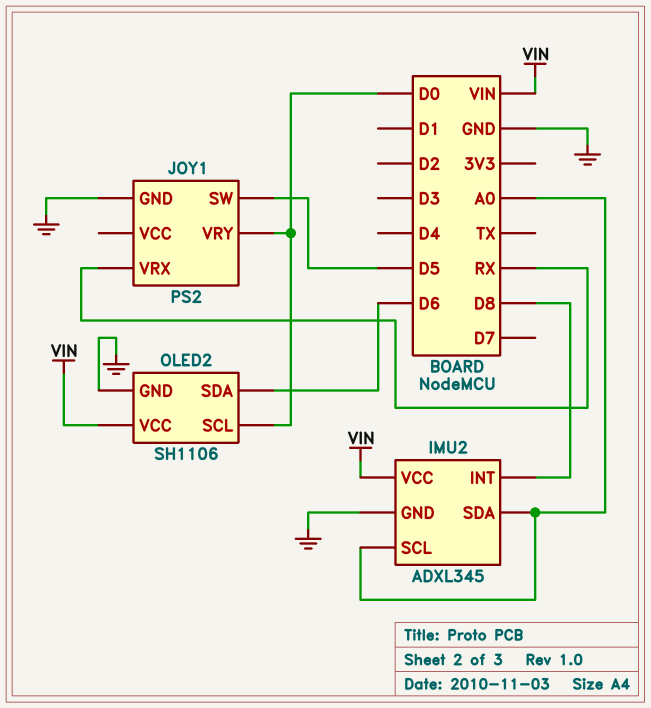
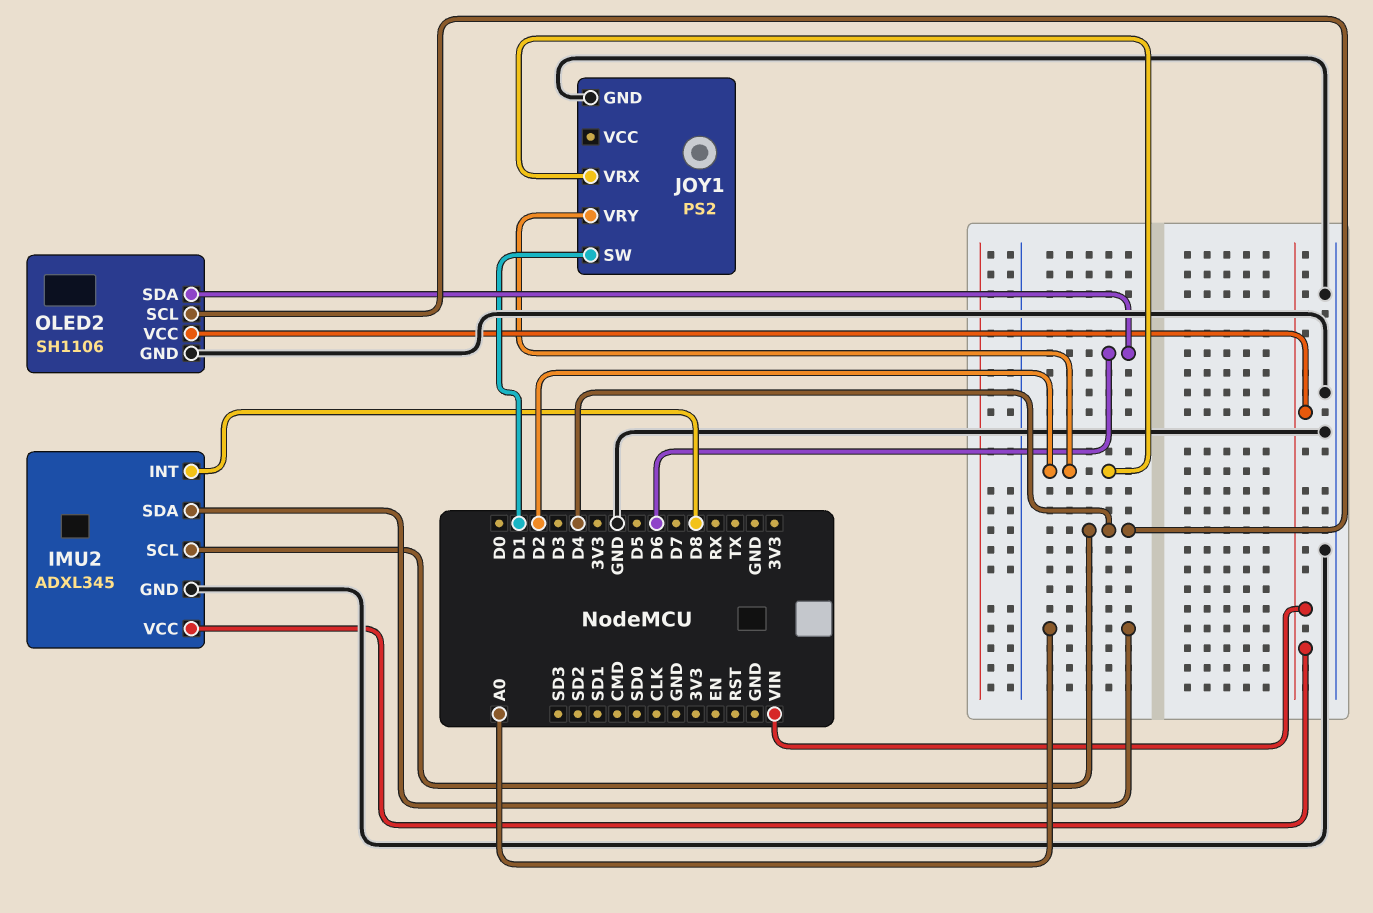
IMU2 pin SCL: A0 -> D4
JOY1 pin SW: D5 -> D1
JOY1 pin VRX: RX -> D2
JOY1 pin VRY: D0 -> D2
OLED2 pin SCL: D0 -> D4

